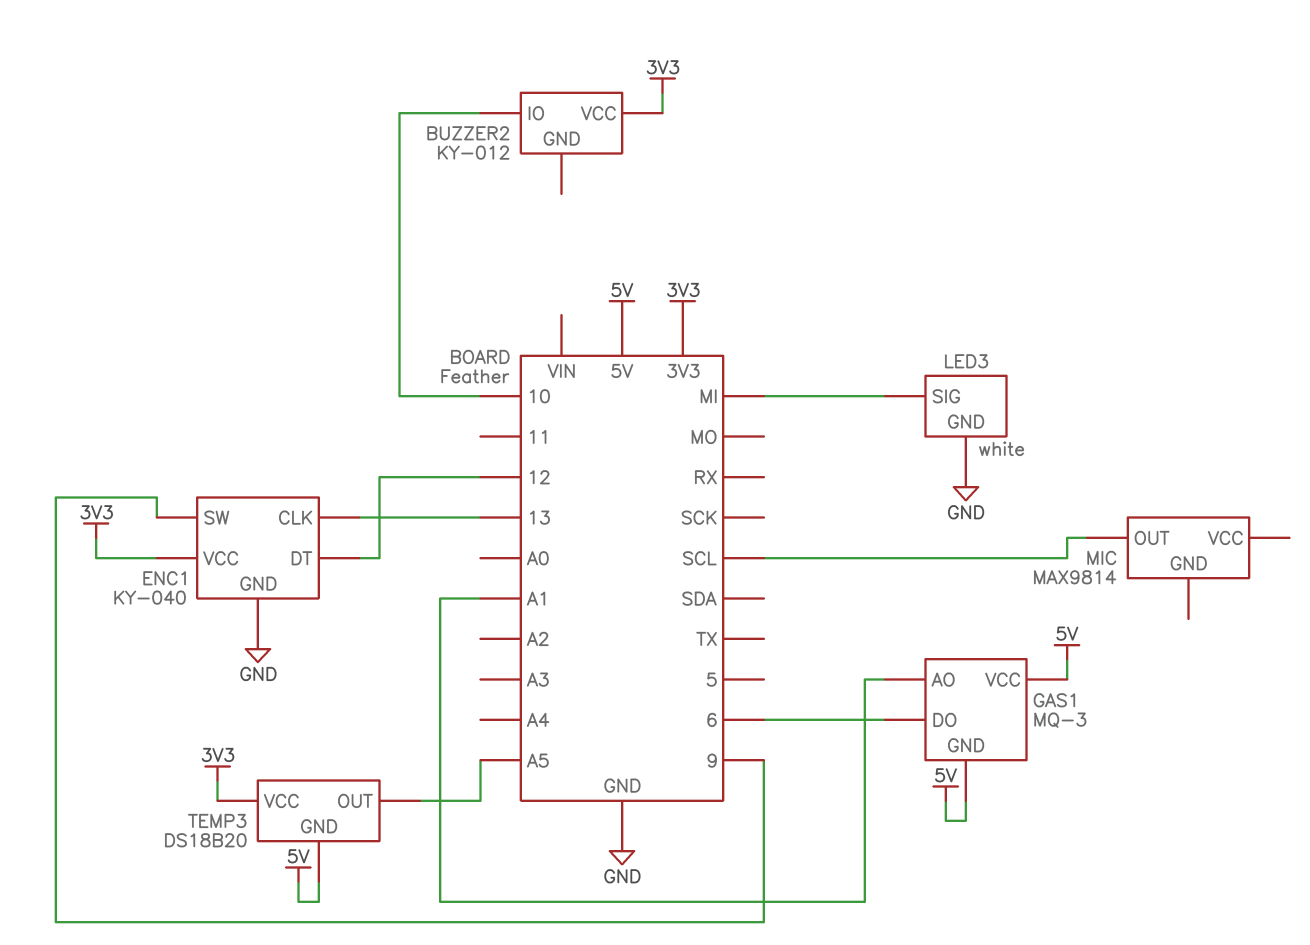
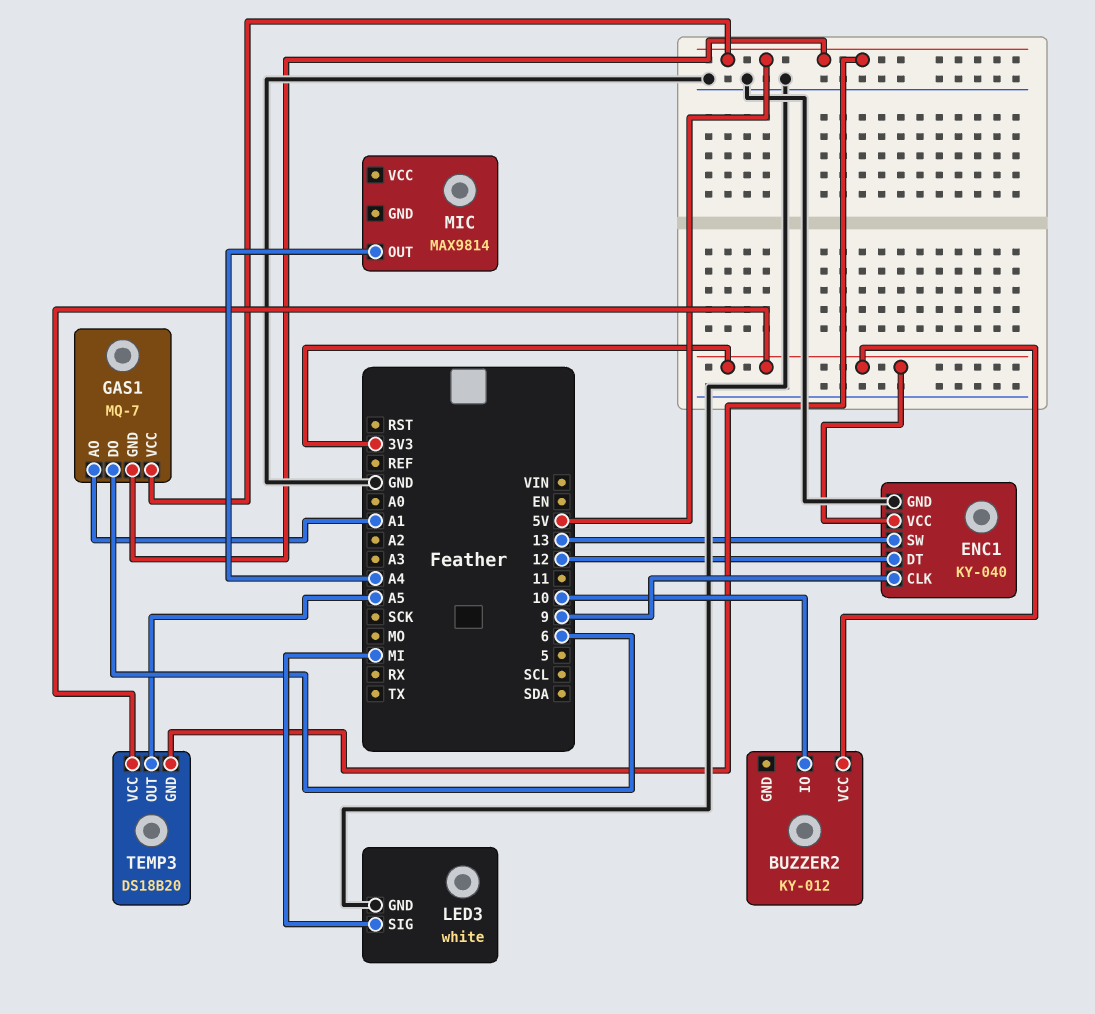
ENC1 pin CLK: 13 -> 9
ENC1 pin SW: 9 -> 13
GAS1: MQ-3 -> MQ-7
MIC pin OUT: SCL -> A4

